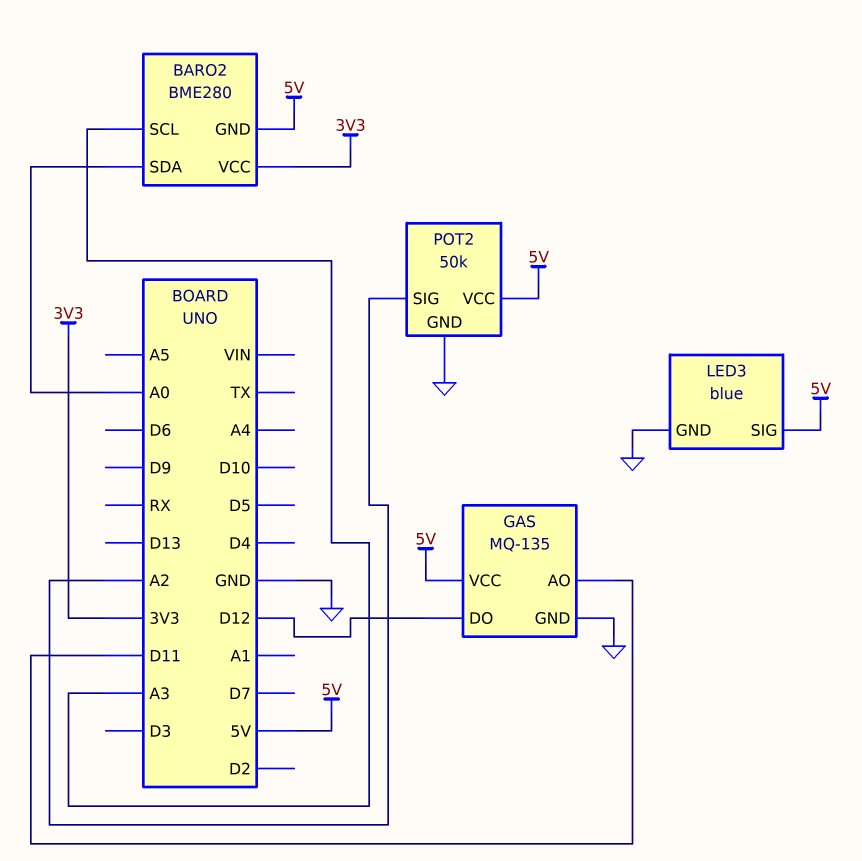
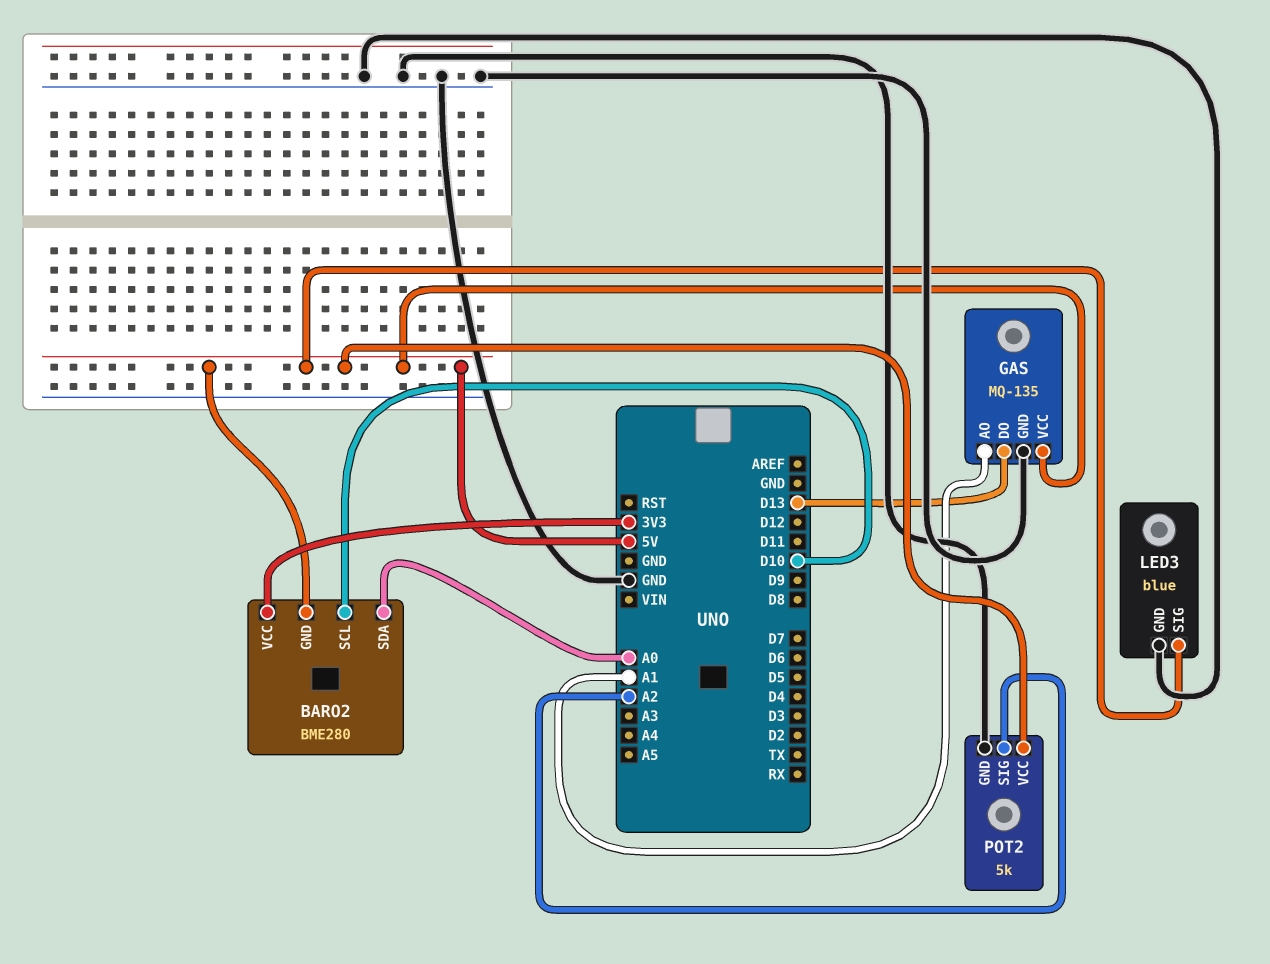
BARO2 pin SCL: A3 -> D10
GAS pin AO: D11 -> A1
GAS pin DO: D12 -> D13
POT2: 50k -> 5k

